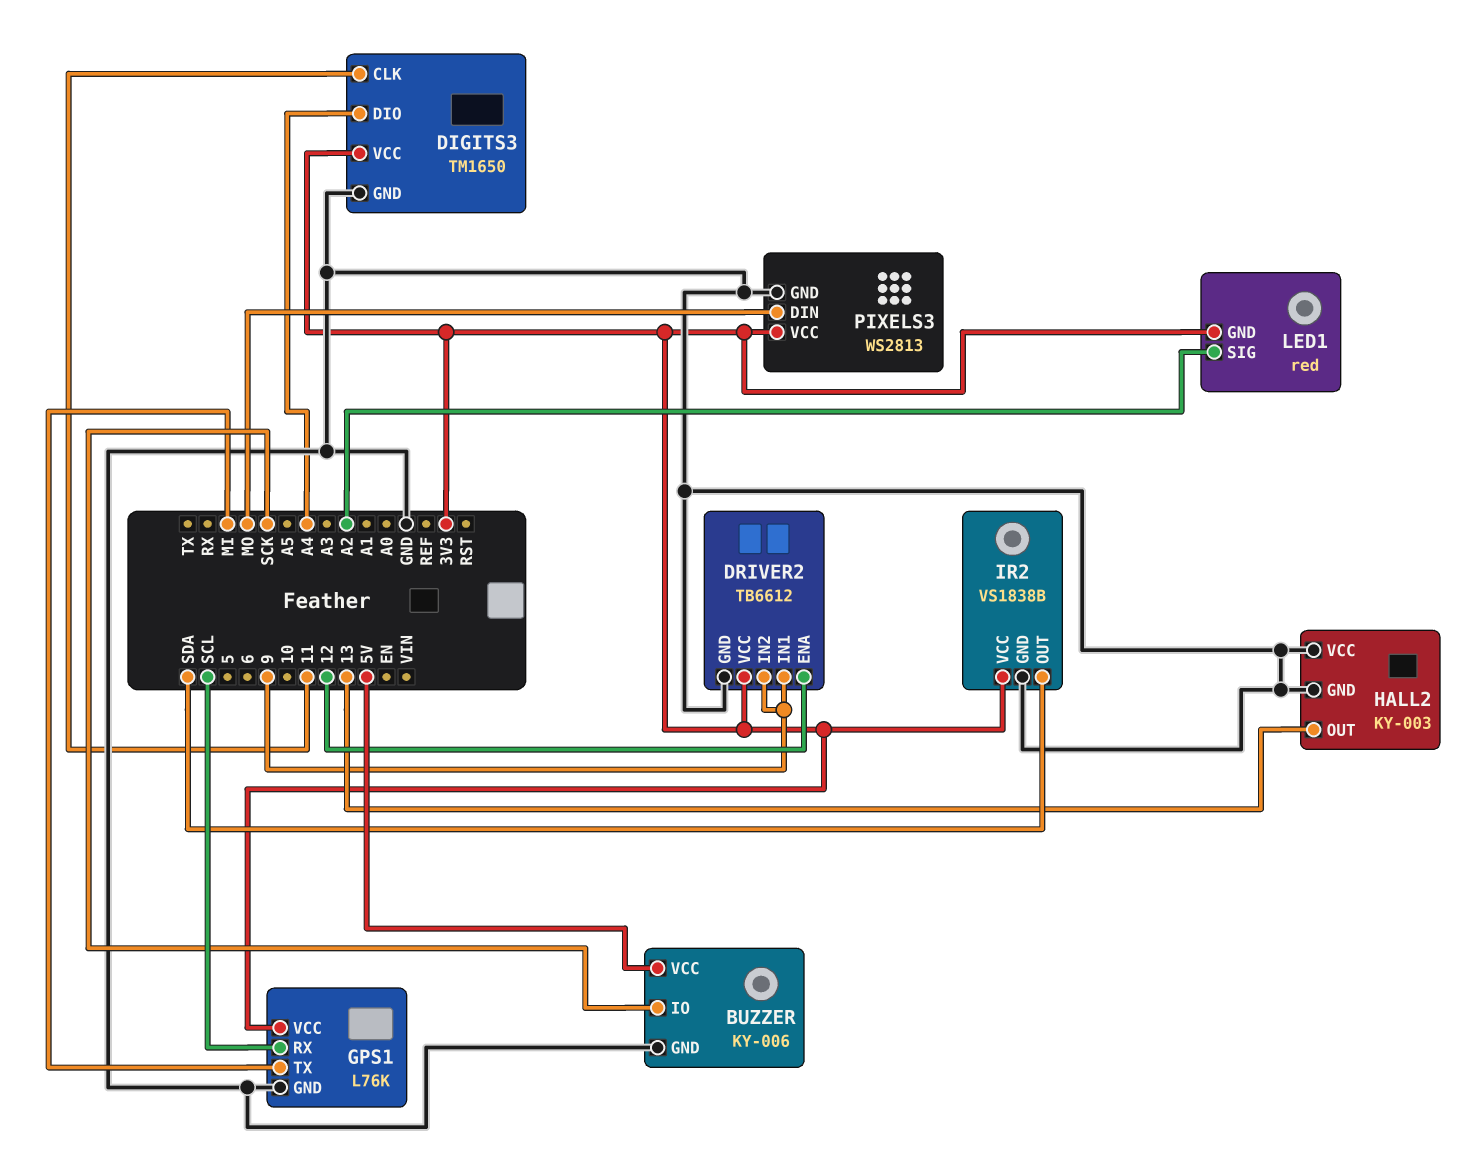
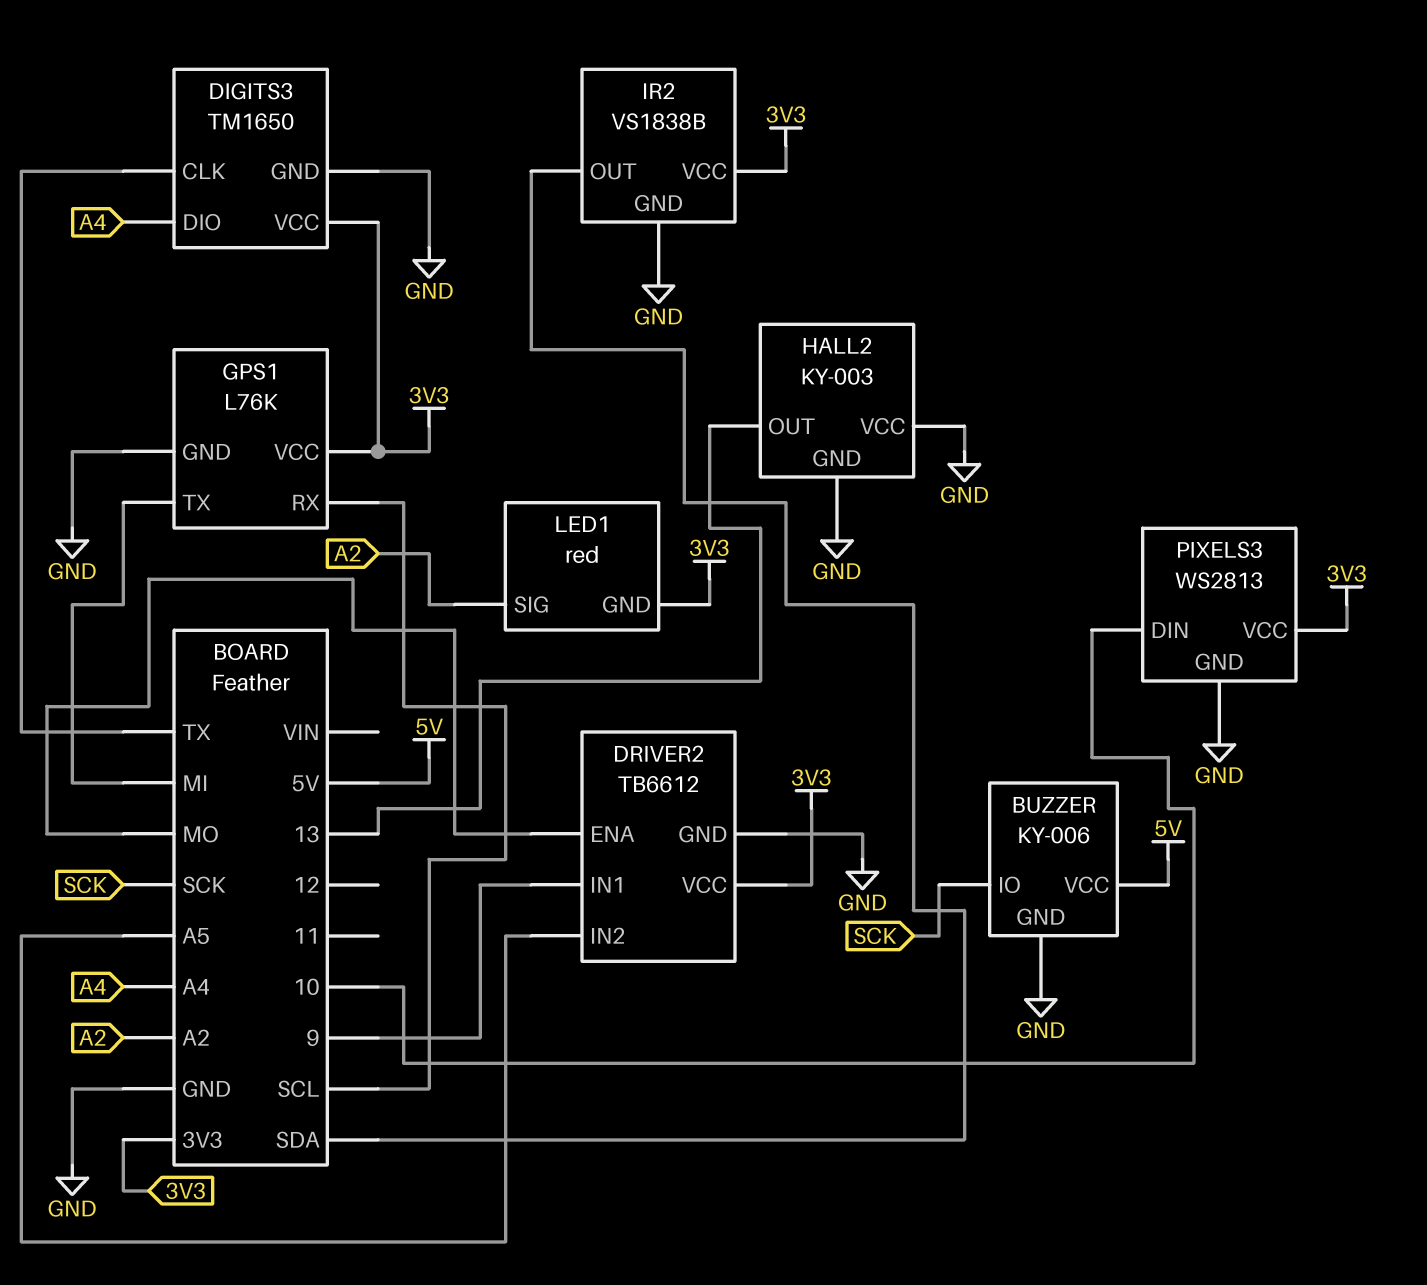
DIGITS3 pin CLK: 11 -> TX
DRIVER2 pin ENA: 12 -> MO
DRIVER2 pin IN2: 9 -> A5
PIXELS3 pin DIN: MO -> 10

